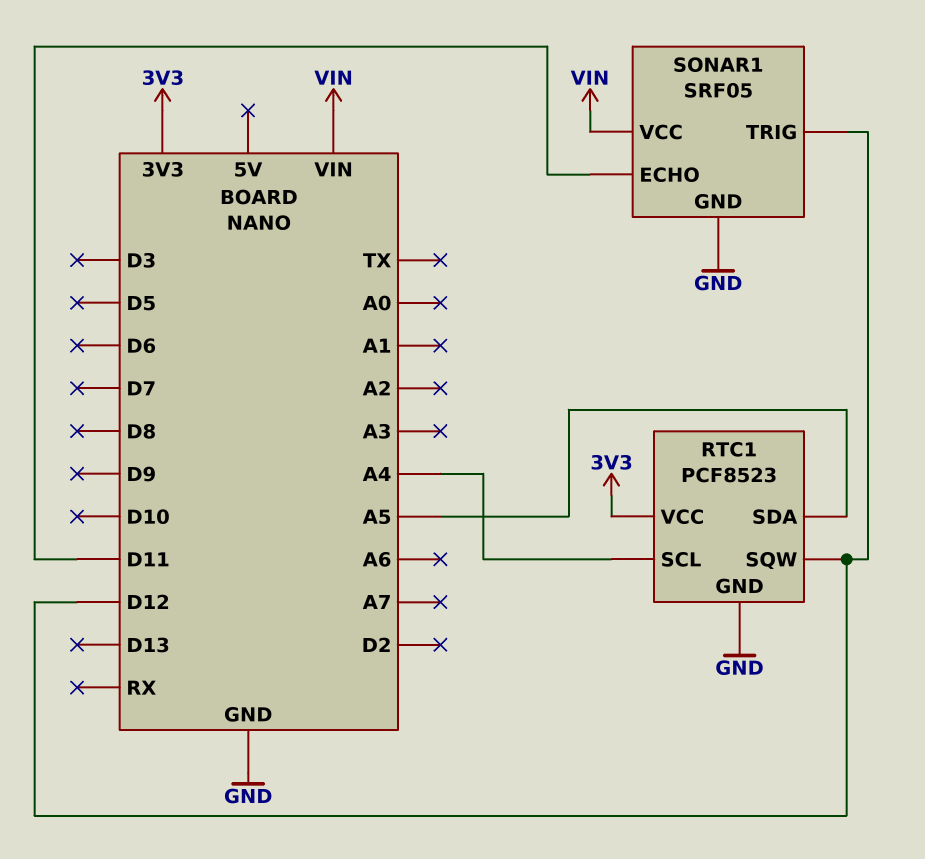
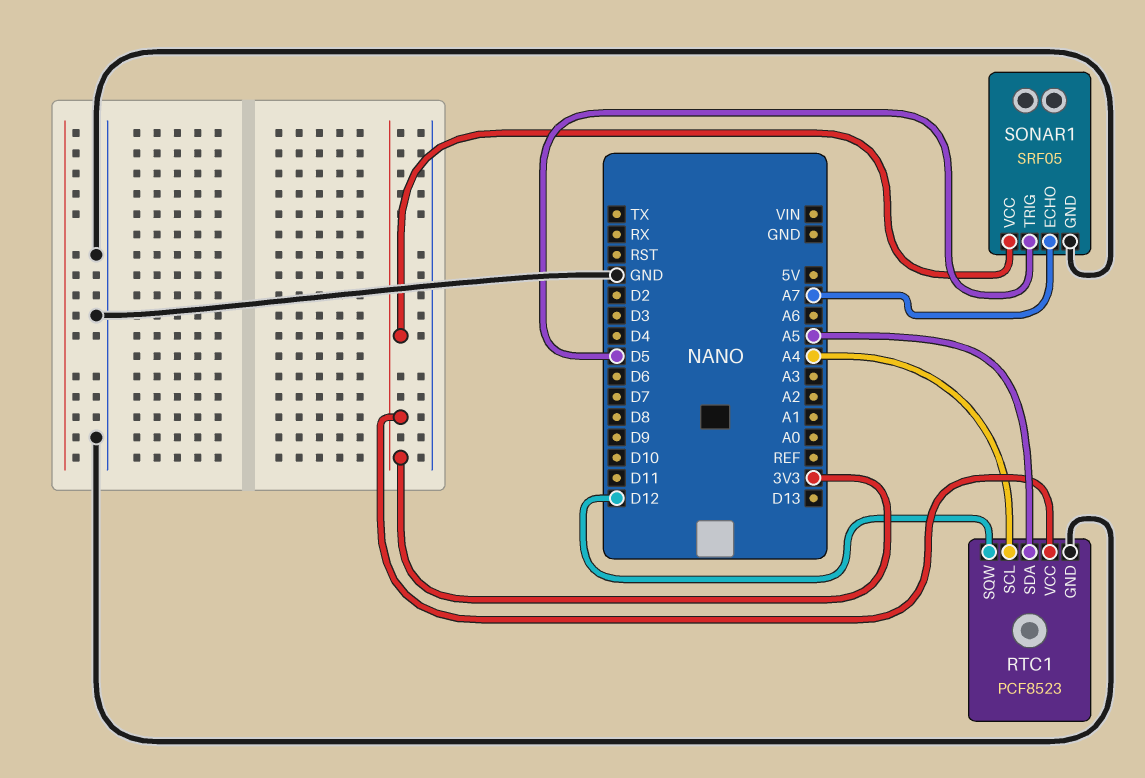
SONAR1 pin ECHO: D11 -> A7
SONAR1 pin TRIG: D12 -> D5
SONAR1 pin VCC: VIN -> 3V3

